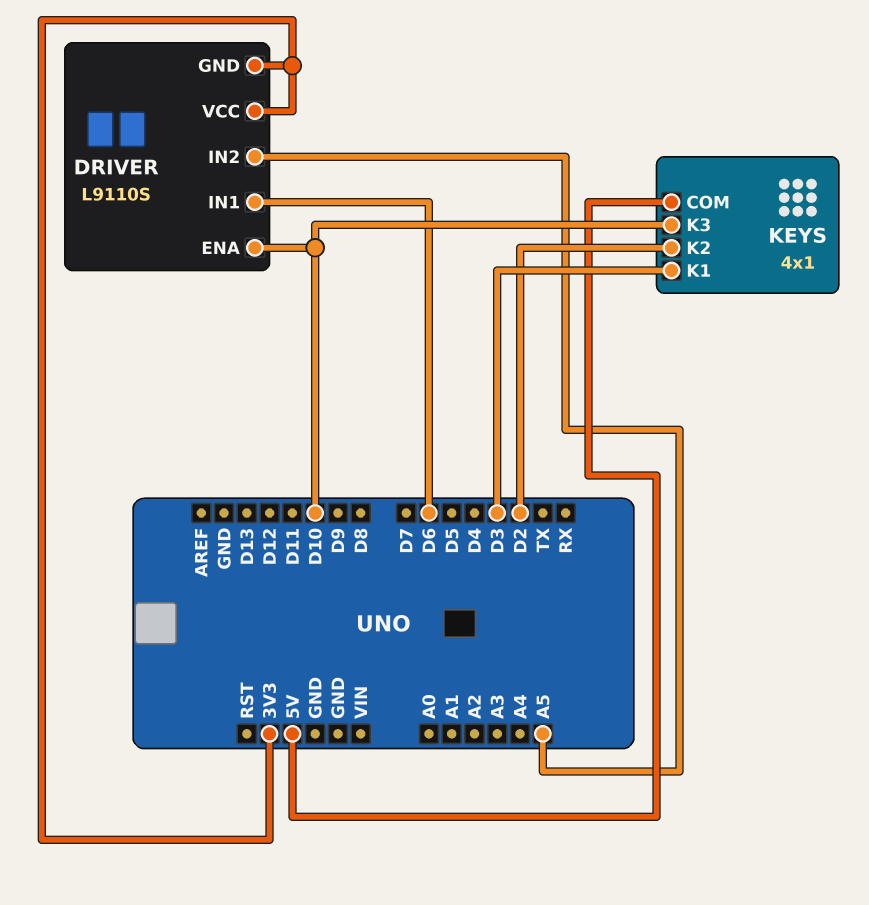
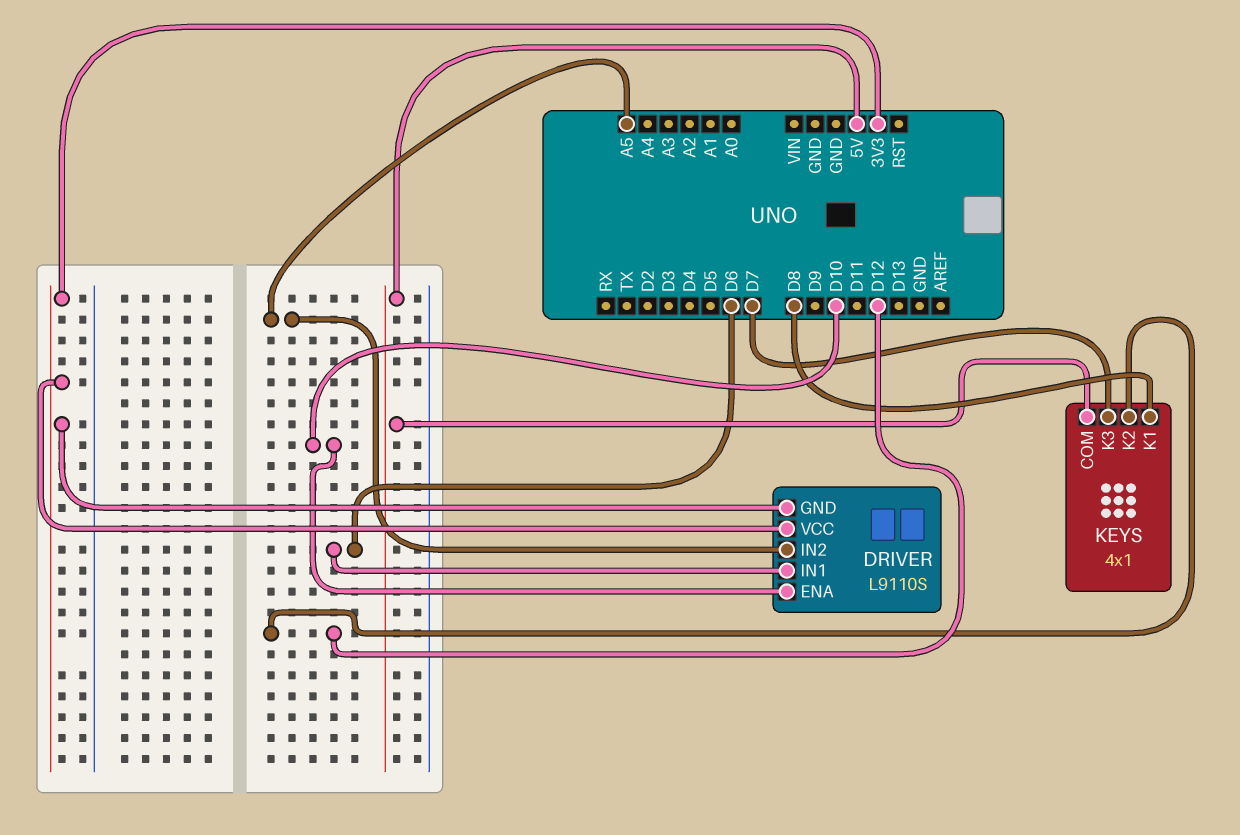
KEYS pin K1: D3 -> D8
KEYS pin K2: D2 -> D12
KEYS pin K3: D10 -> D7

